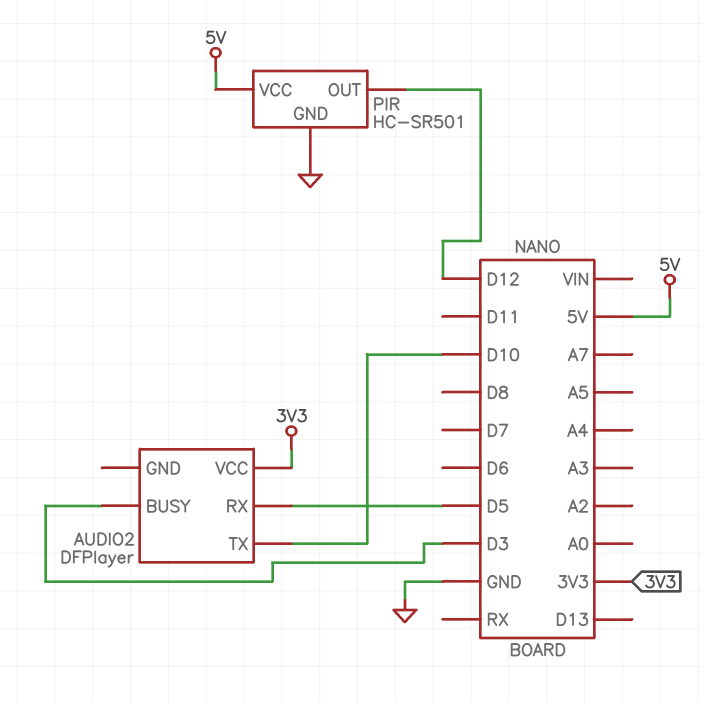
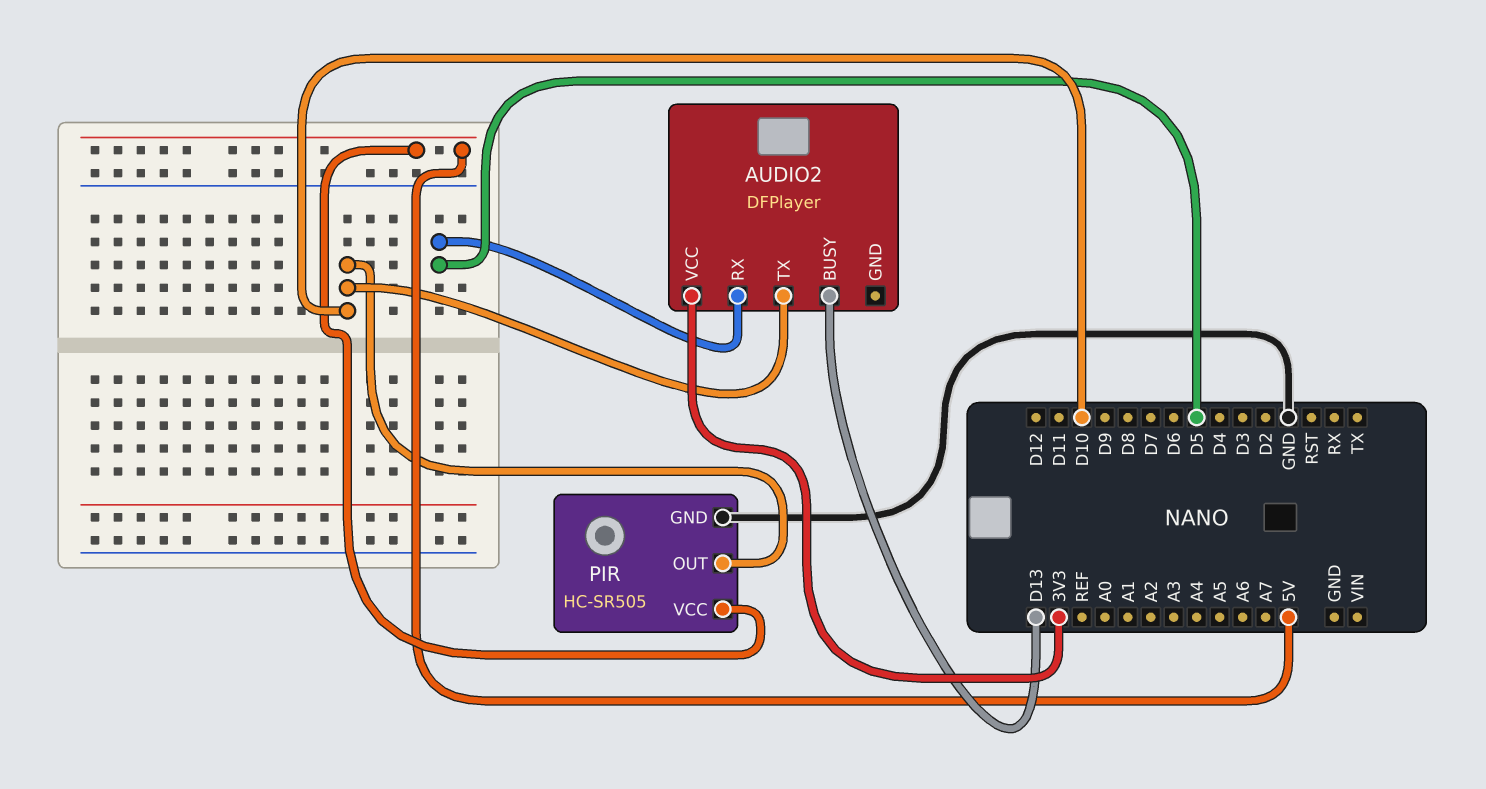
AUDIO2 pin BUSY: D3 -> D13
PIR: HC-SR501 -> HC-SR505
PIR pin OUT: D12 -> D10

